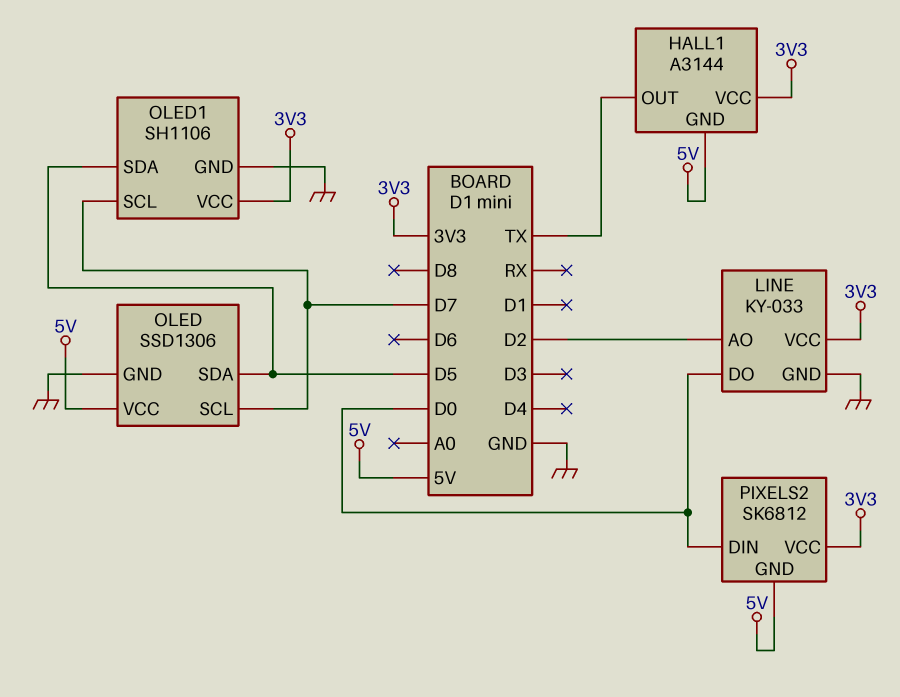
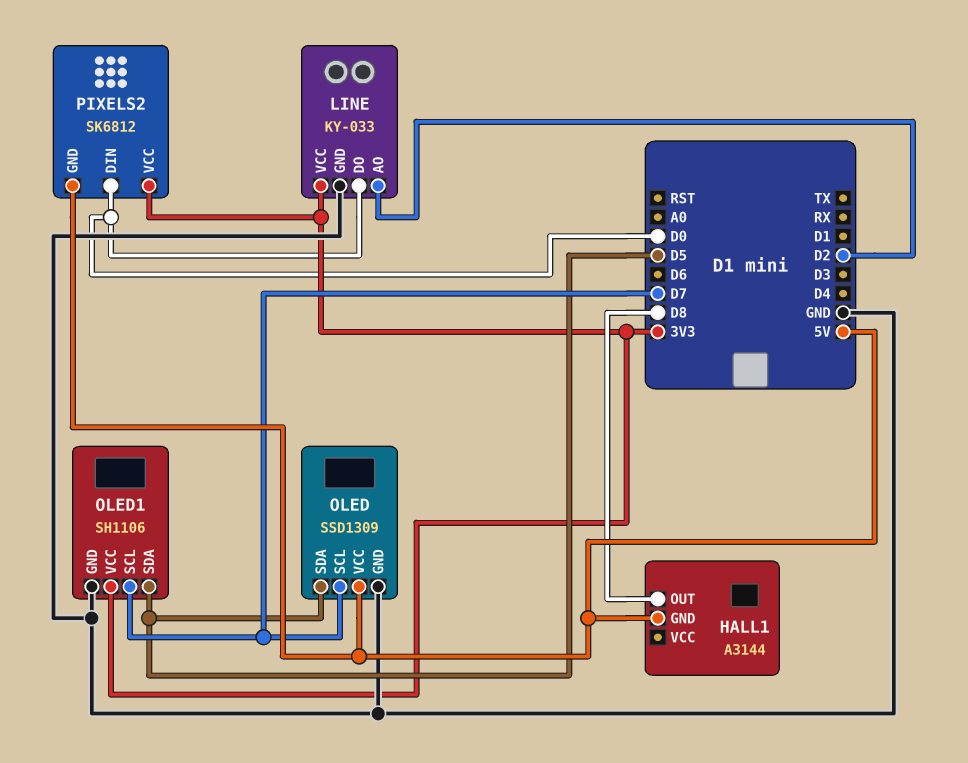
HALL1 pin OUT: TX -> D8
HALL1 pin VCC: 3V3 -> none
OLED: SSD1306 -> SSD1309

